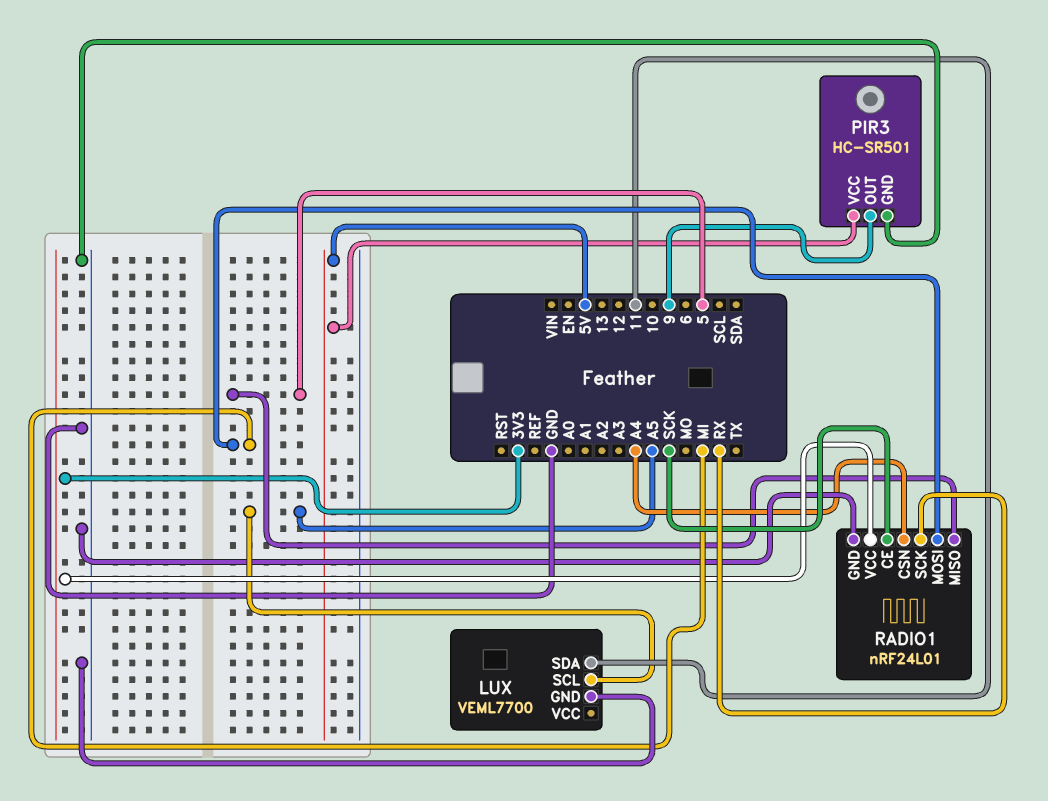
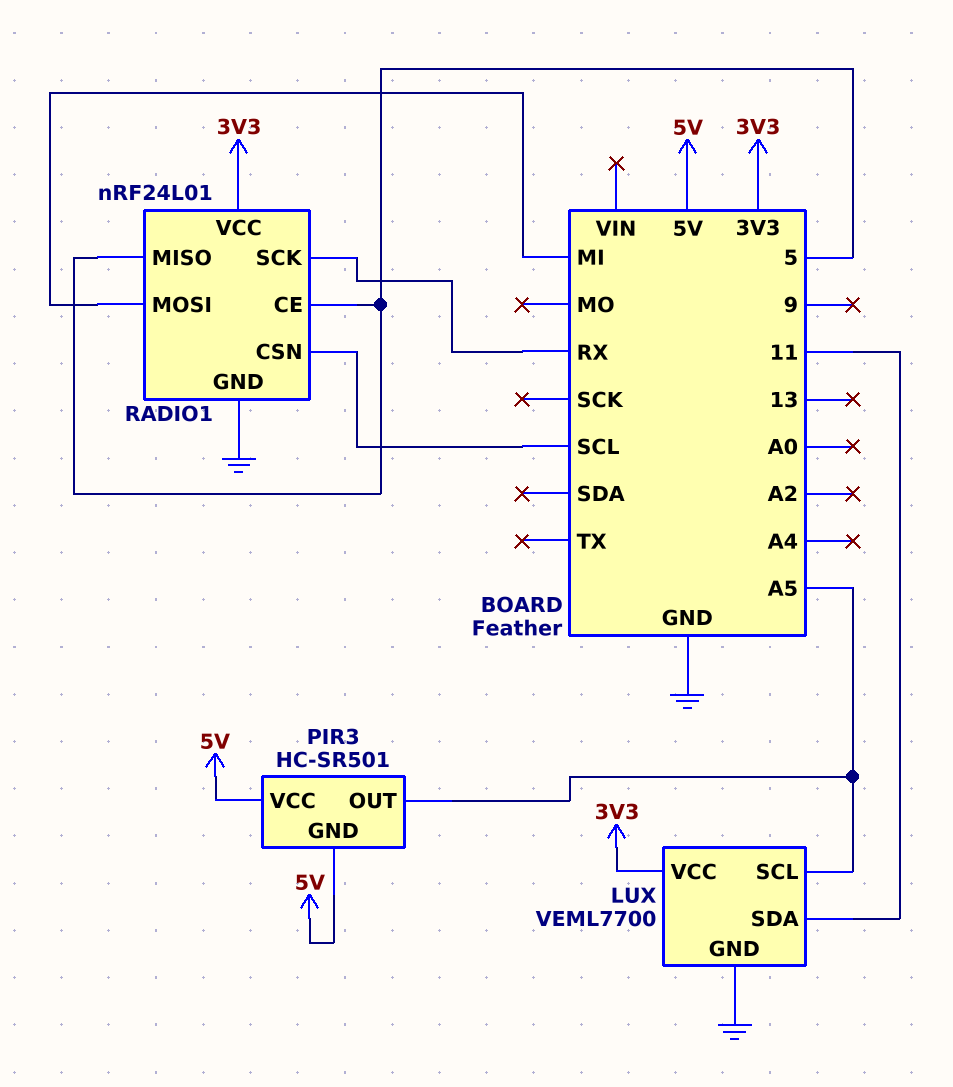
LUX pin VCC: none -> 3V3
PIR3 pin GND: GND -> 5V
PIR3 pin OUT: 9 -> A5
RADIO1 pin CE: SCK -> 5
RADIO1 pin CSN: A4 -> SCL

